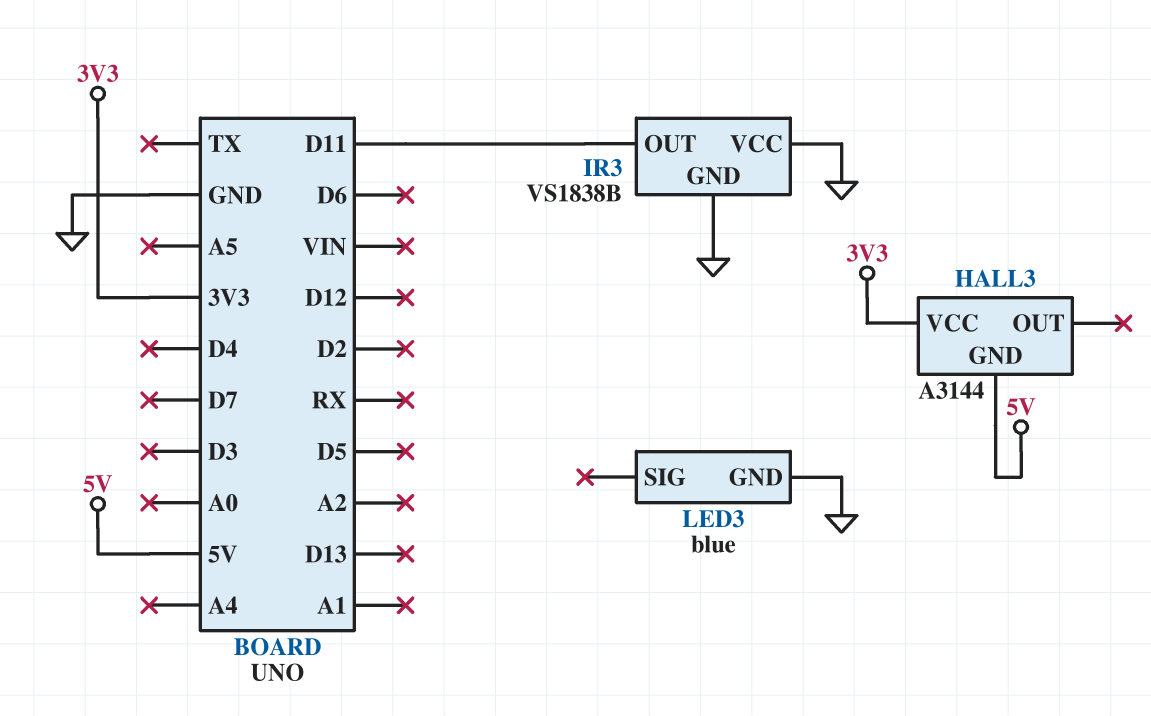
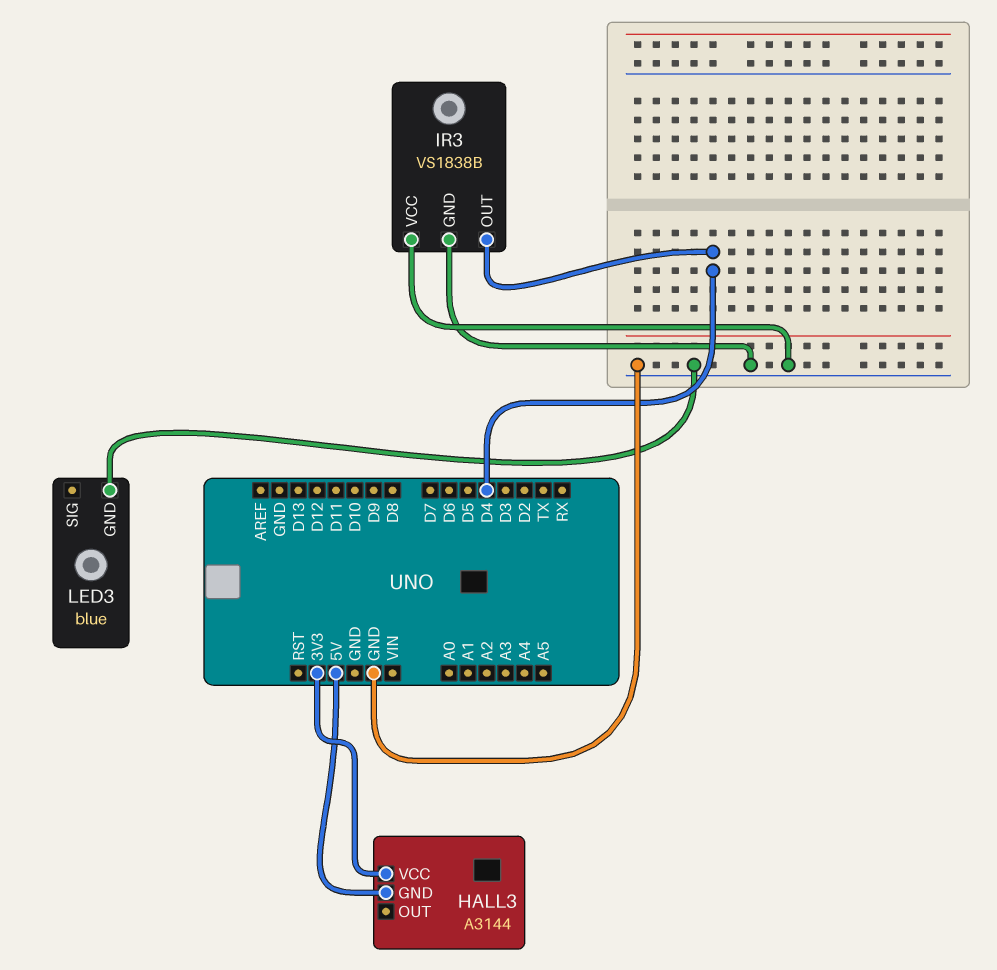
IR3 pin OUT: D11 -> D4

